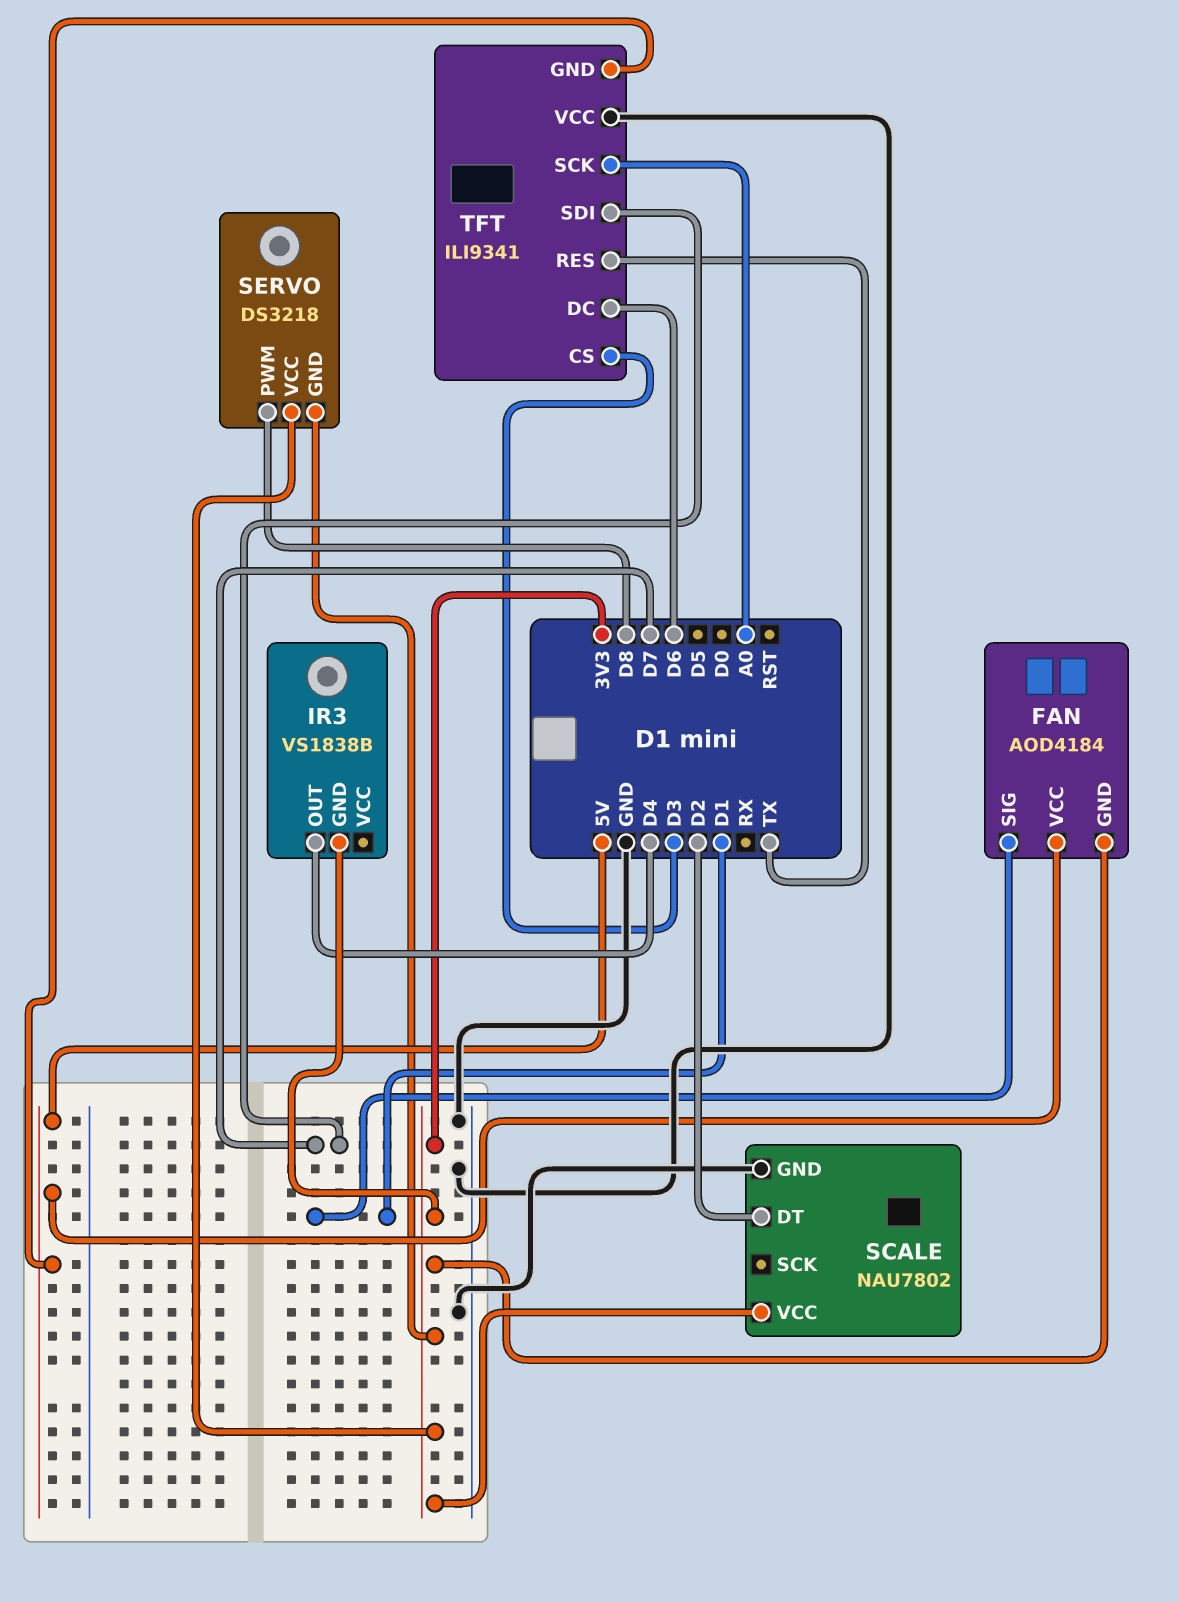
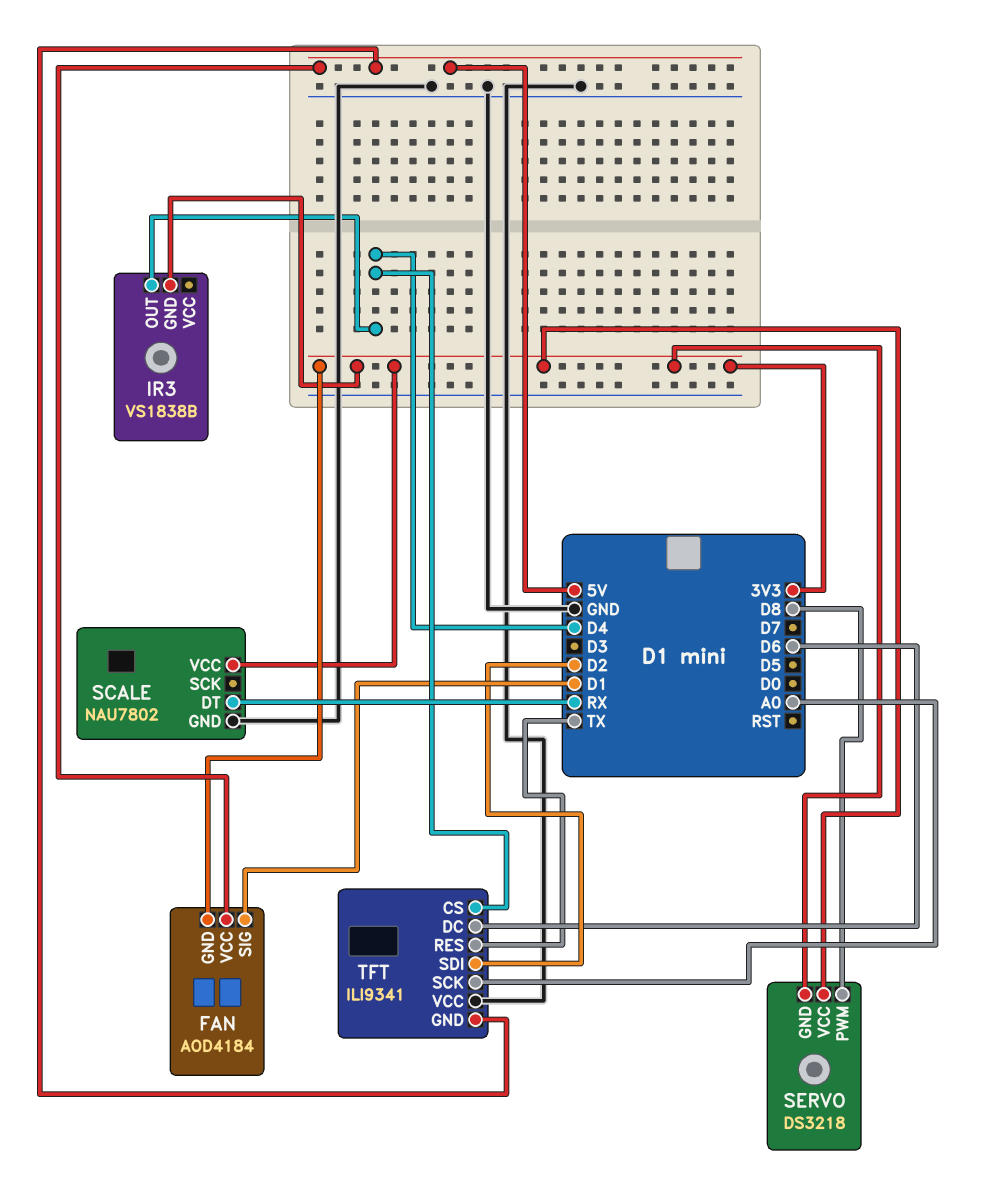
SCALE pin DT: D2 -> RX
TFT pin CS: D3 -> D4
TFT pin SDI: D7 -> D2

